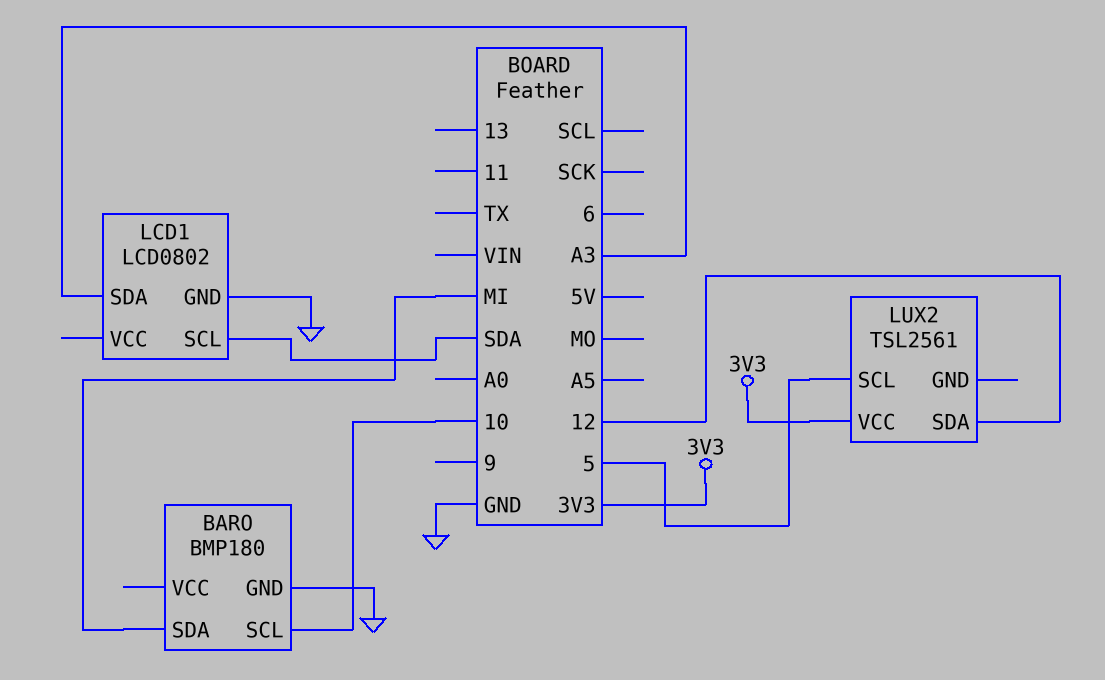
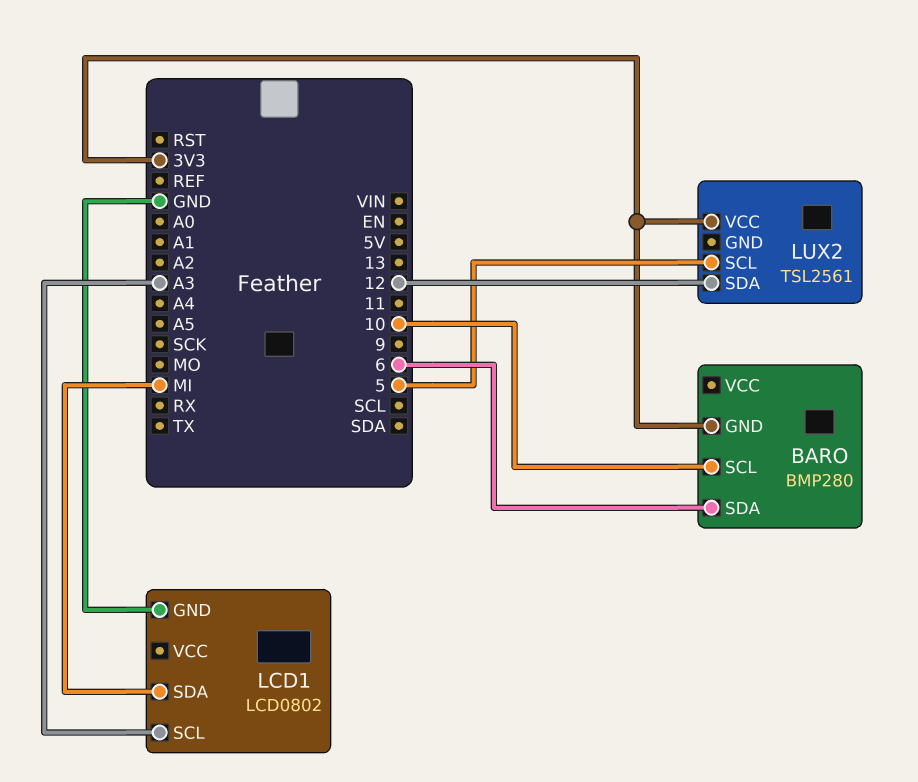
BARO: BMP180 -> BMP280
BARO pin GND: GND -> 3V3
BARO pin SDA: MI -> 6
LCD1 pin SCL: SDA -> A3
LCD1 pin SDA: A3 -> MI

